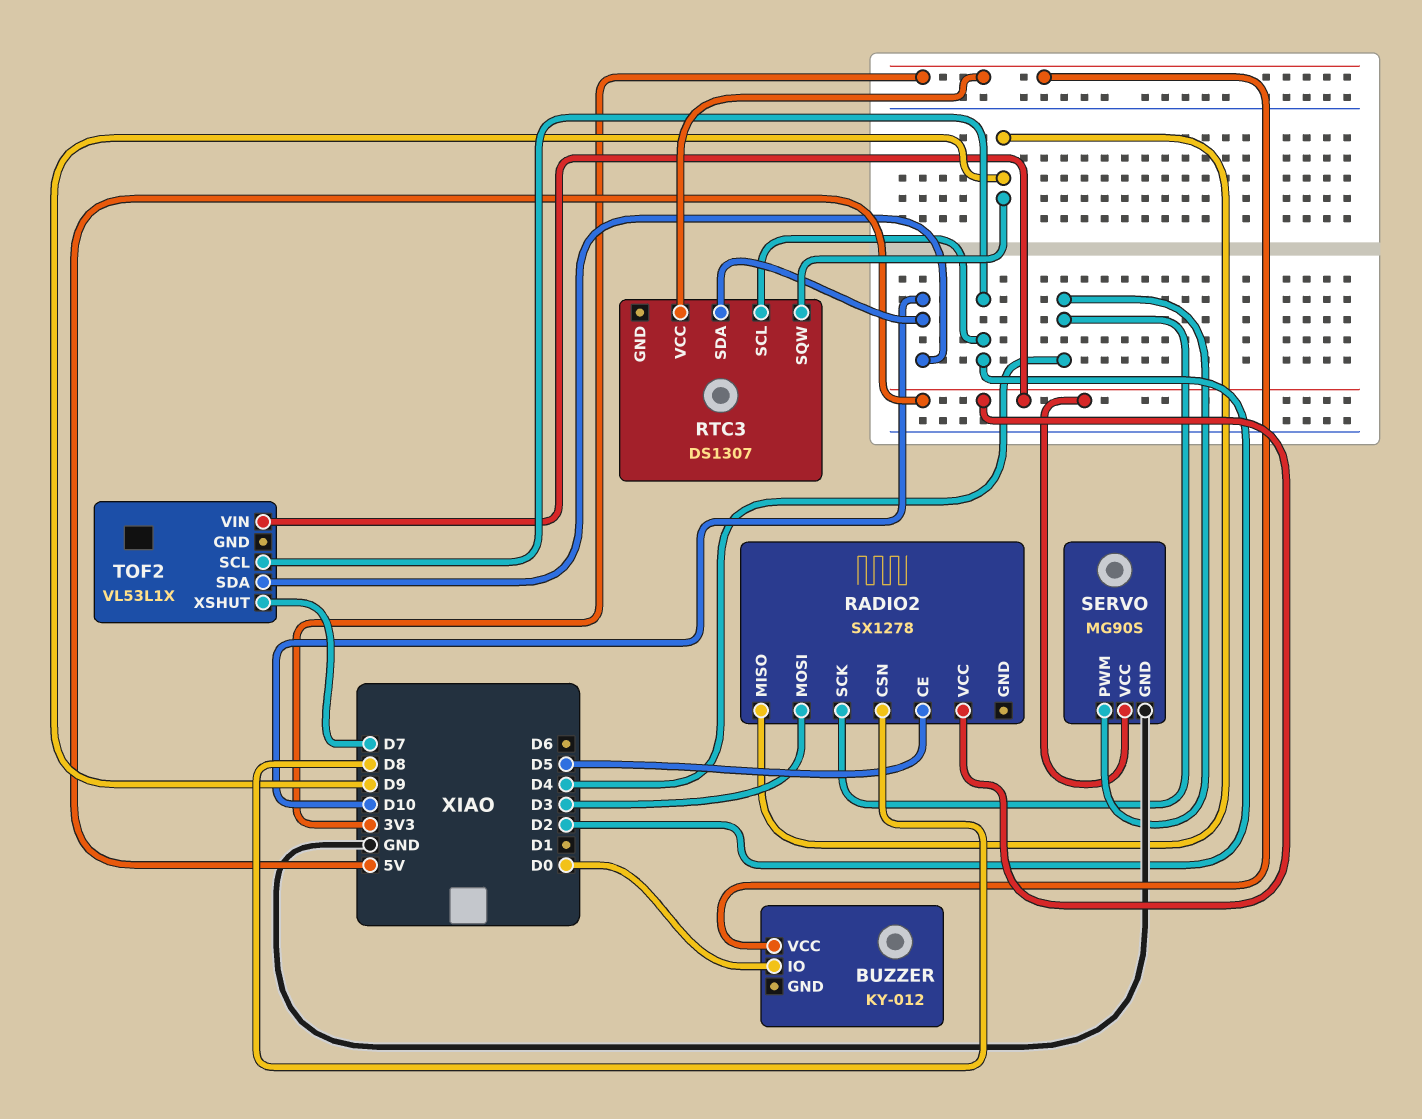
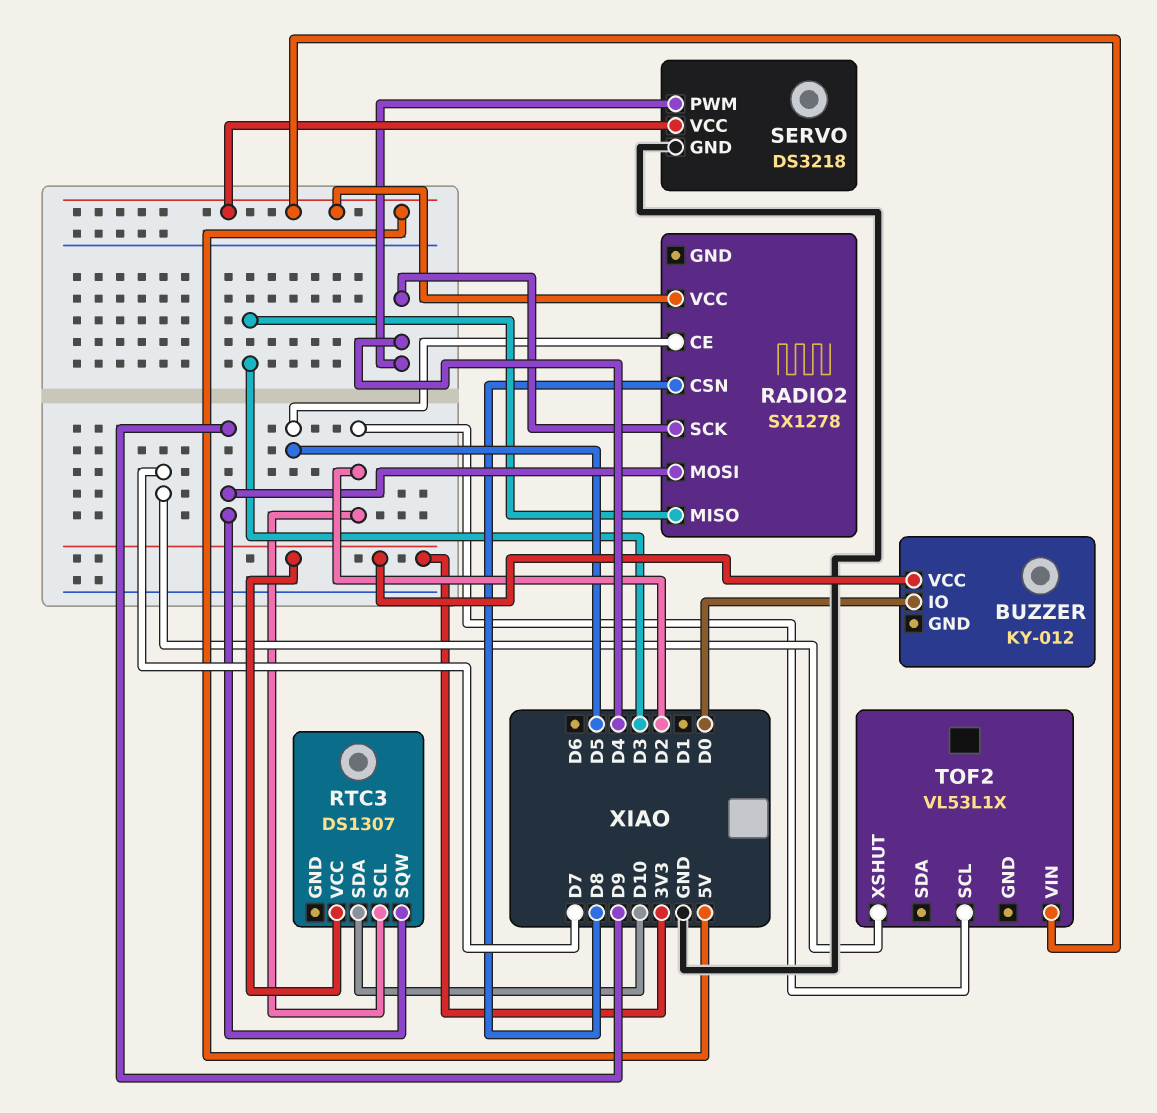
RADIO2 pin MISO: D9 -> D3
RADIO2 pin MOSI: D3 -> D9
SERVO: MG90S -> DS3218
TOF2 pin SDA: D10 -> none

